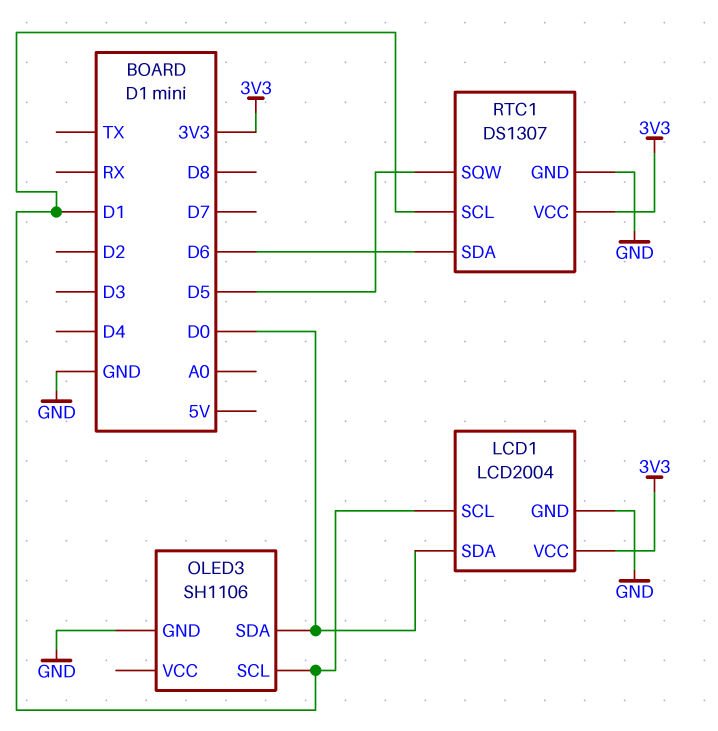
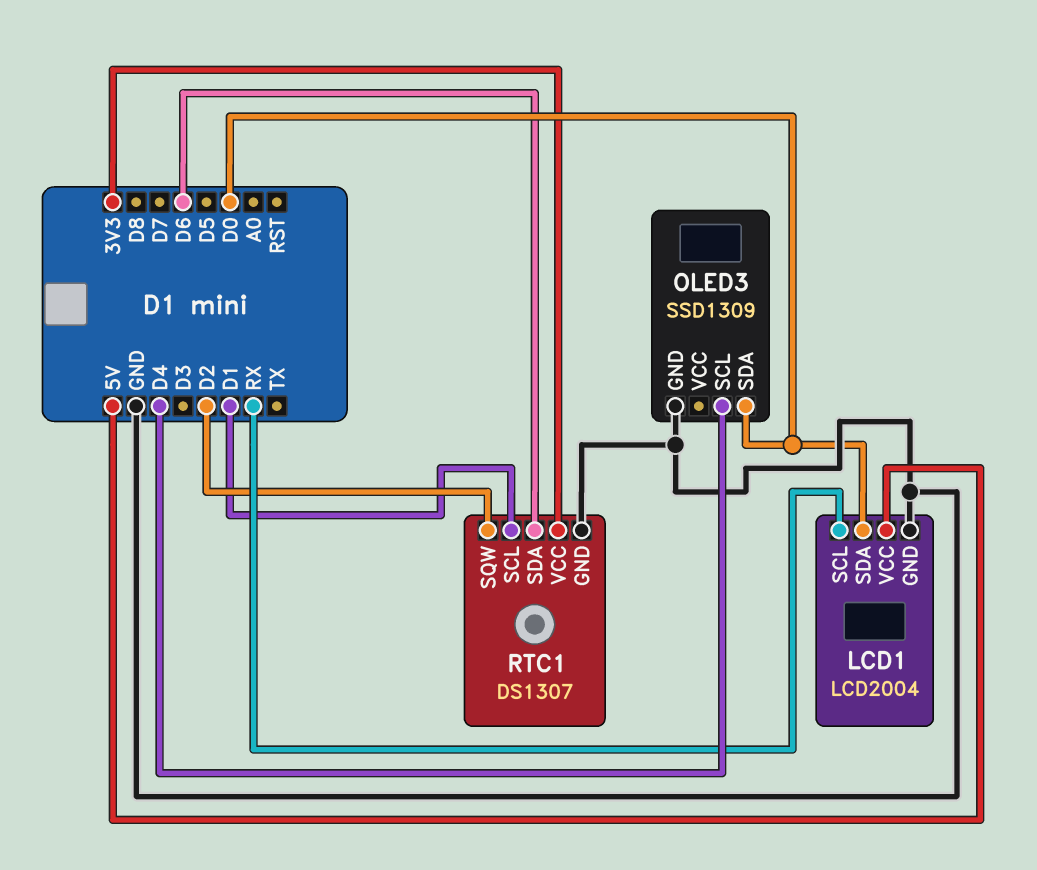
LCD1 pin SCL: D1 -> RX
LCD1 pin VCC: 3V3 -> 5V
OLED3: SH1106 -> SSD1309
OLED3 pin SCL: D1 -> D4
RTC1 pin SQW: D5 -> D2

